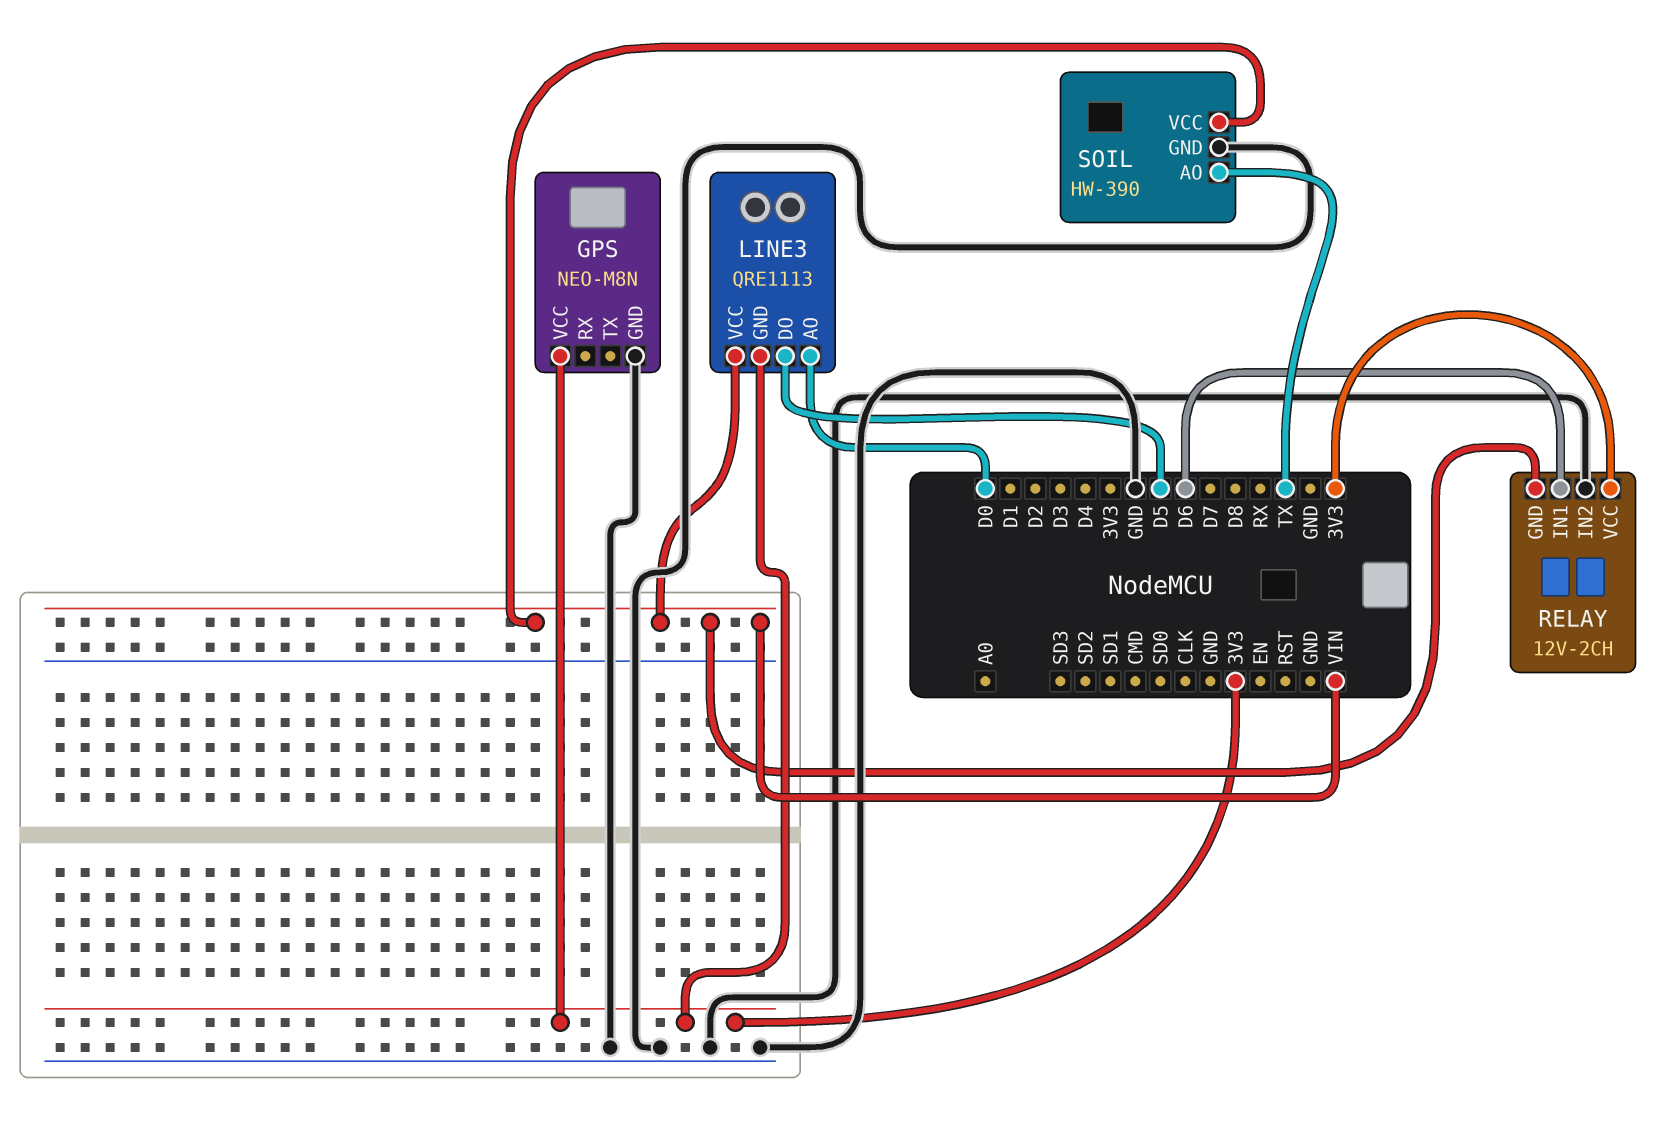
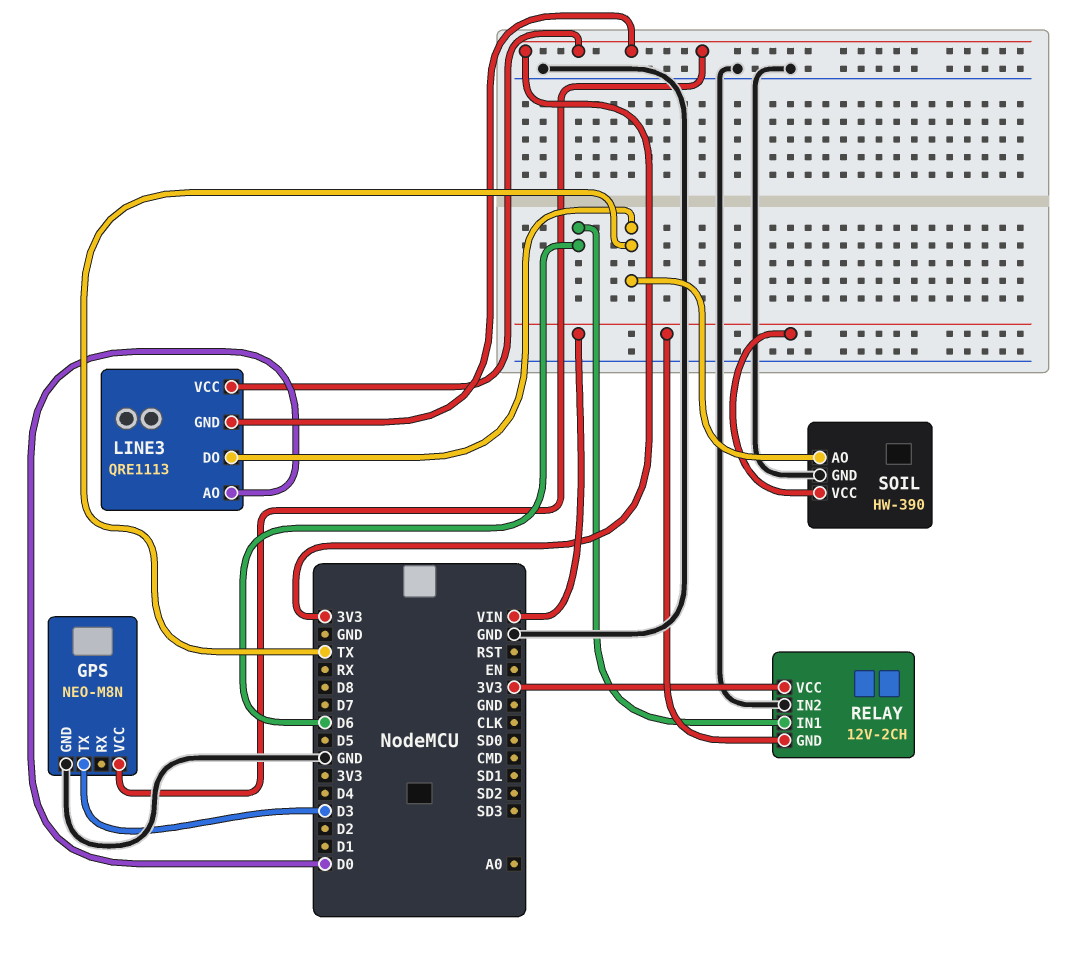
GPS pin TX: none -> D3
LINE3 pin DO: D5 -> TX
LINE3 pin VCC: VIN -> 3V3

